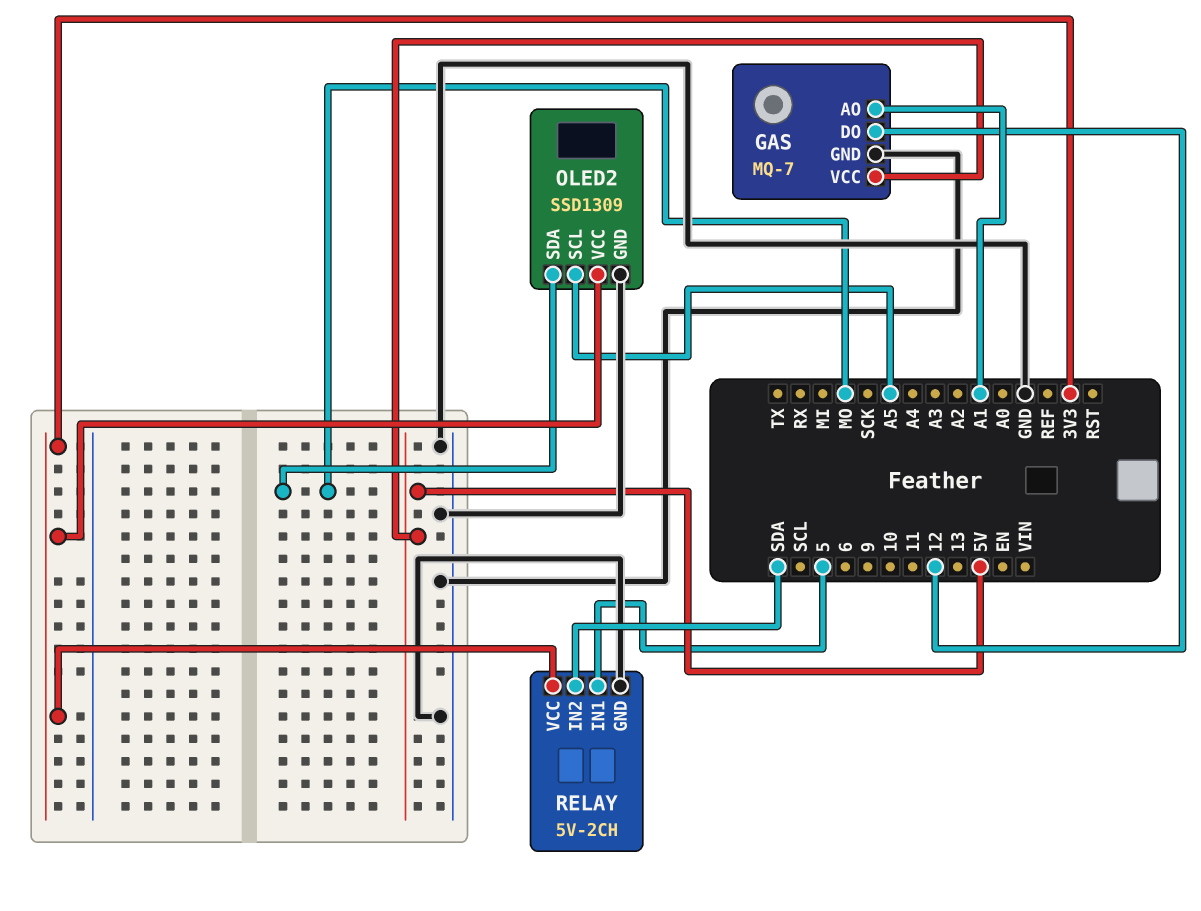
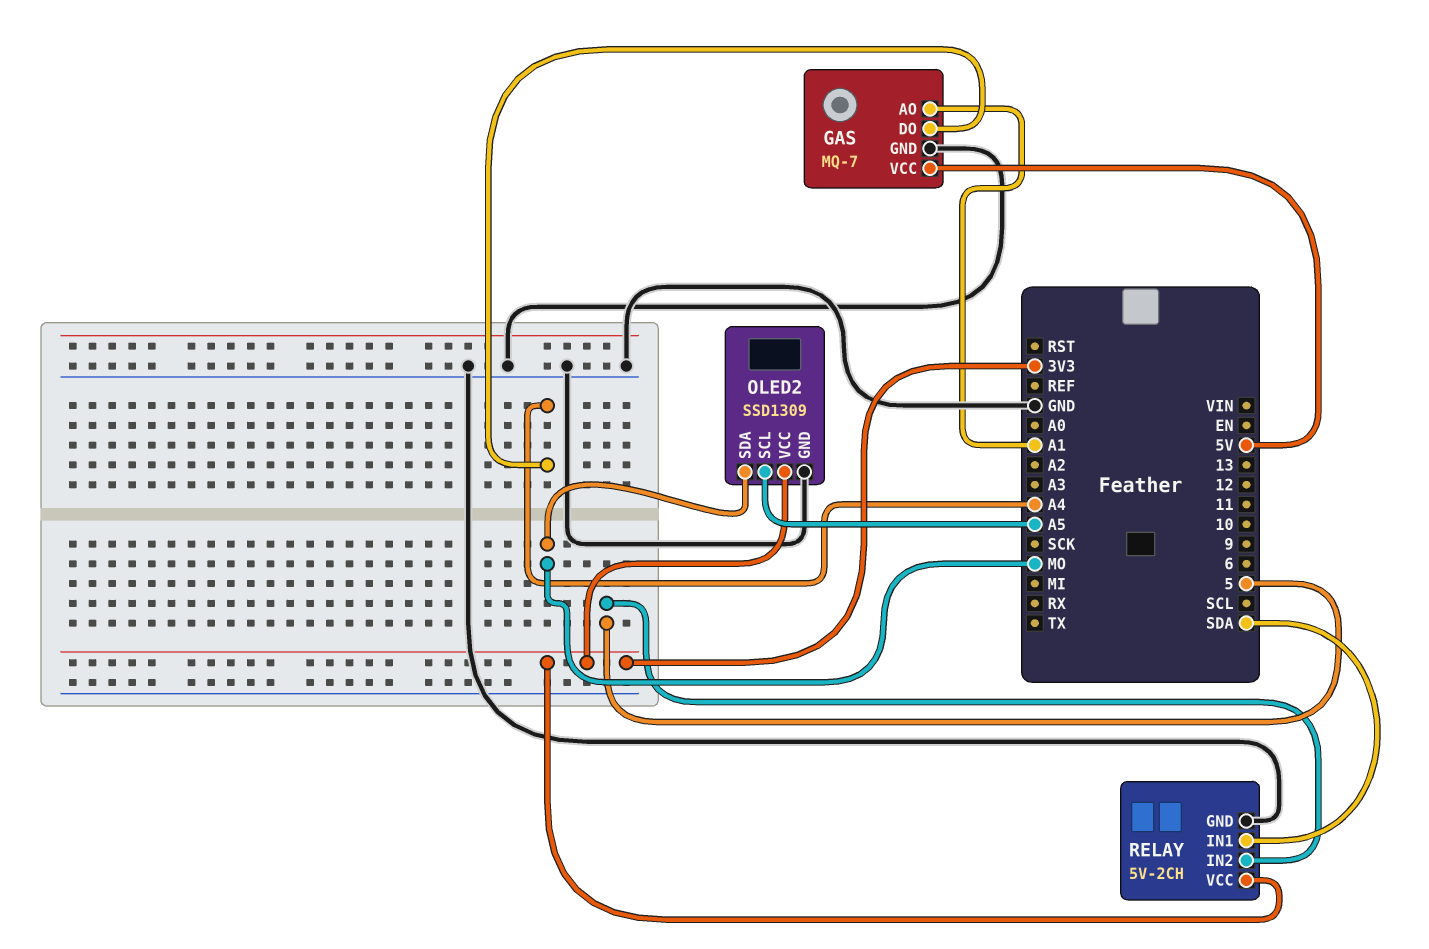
GAS pin DO: 12 -> A4
RELAY pin IN1: 5 -> SDA
RELAY pin IN2: SDA -> 5

